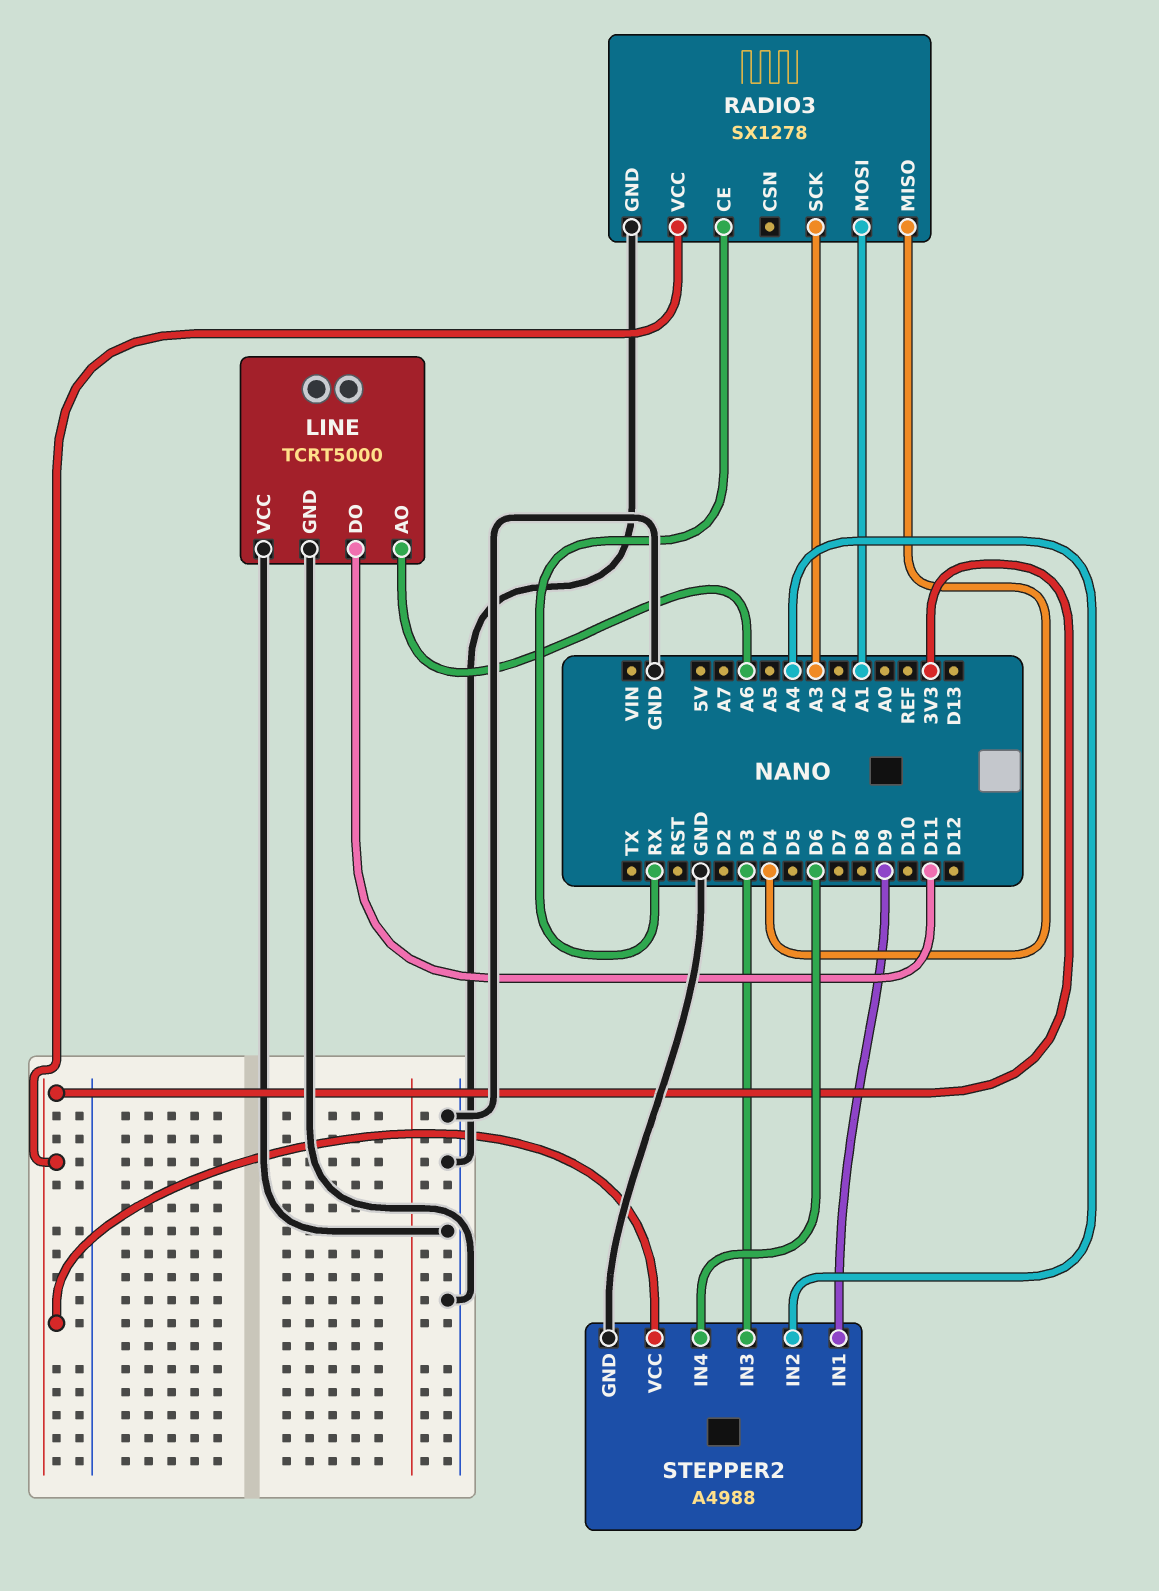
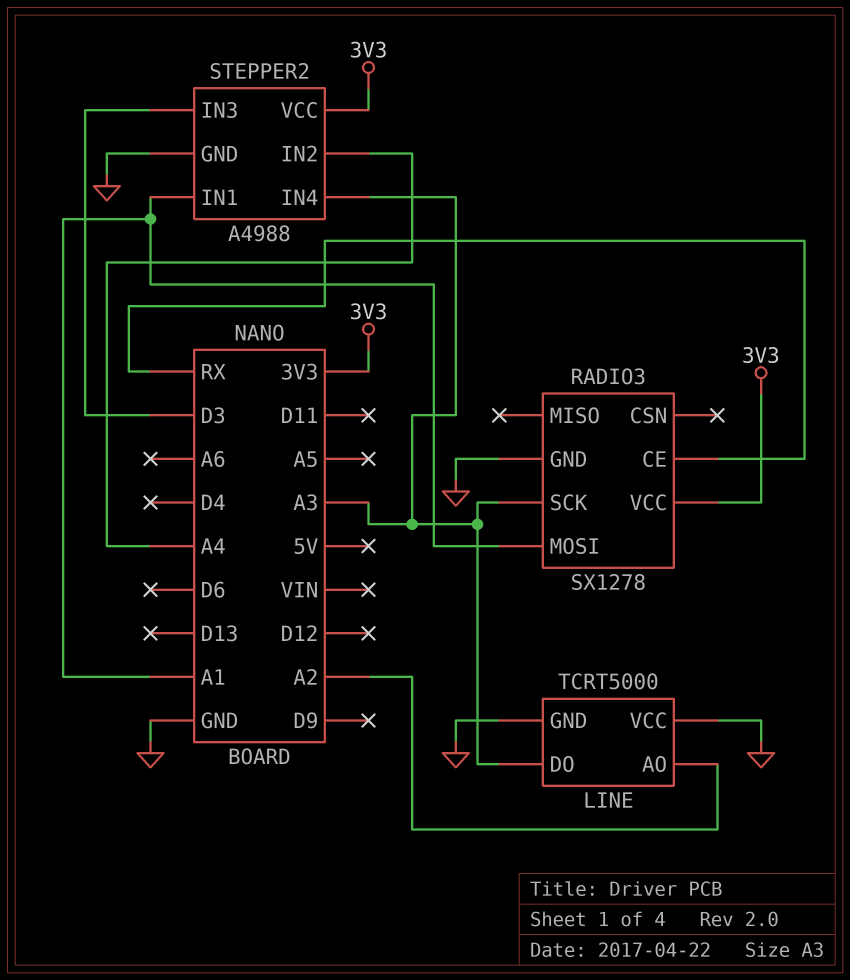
LINE pin AO: A6 -> A2
LINE pin DO: D11 -> A3
RADIO3 pin MISO: D4 -> none
STEPPER2 pin IN1: D9 -> A1
STEPPER2 pin IN4: D6 -> A3

